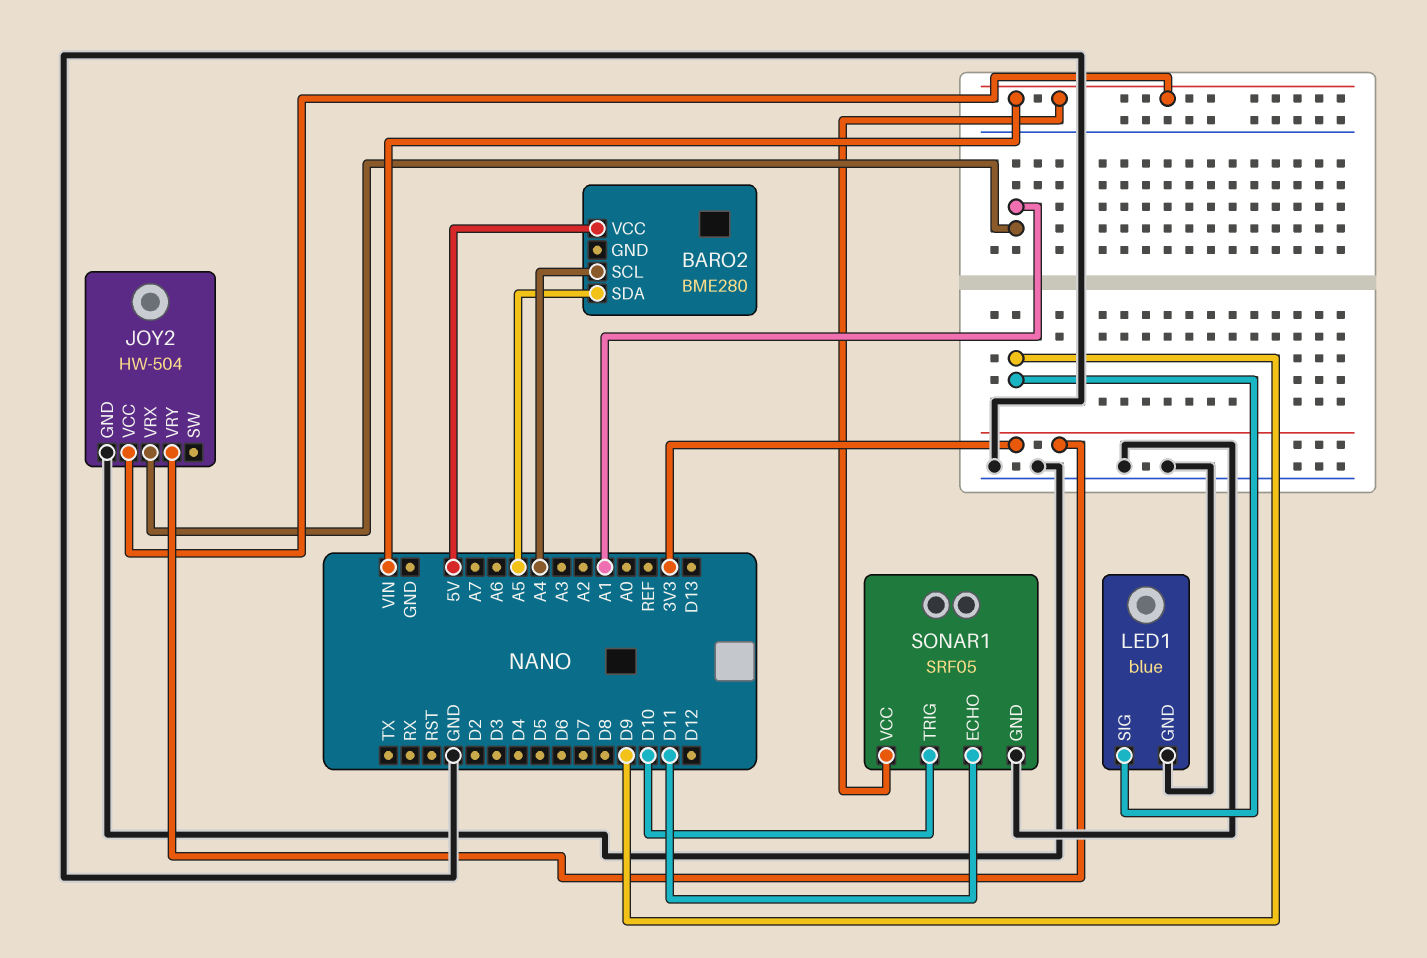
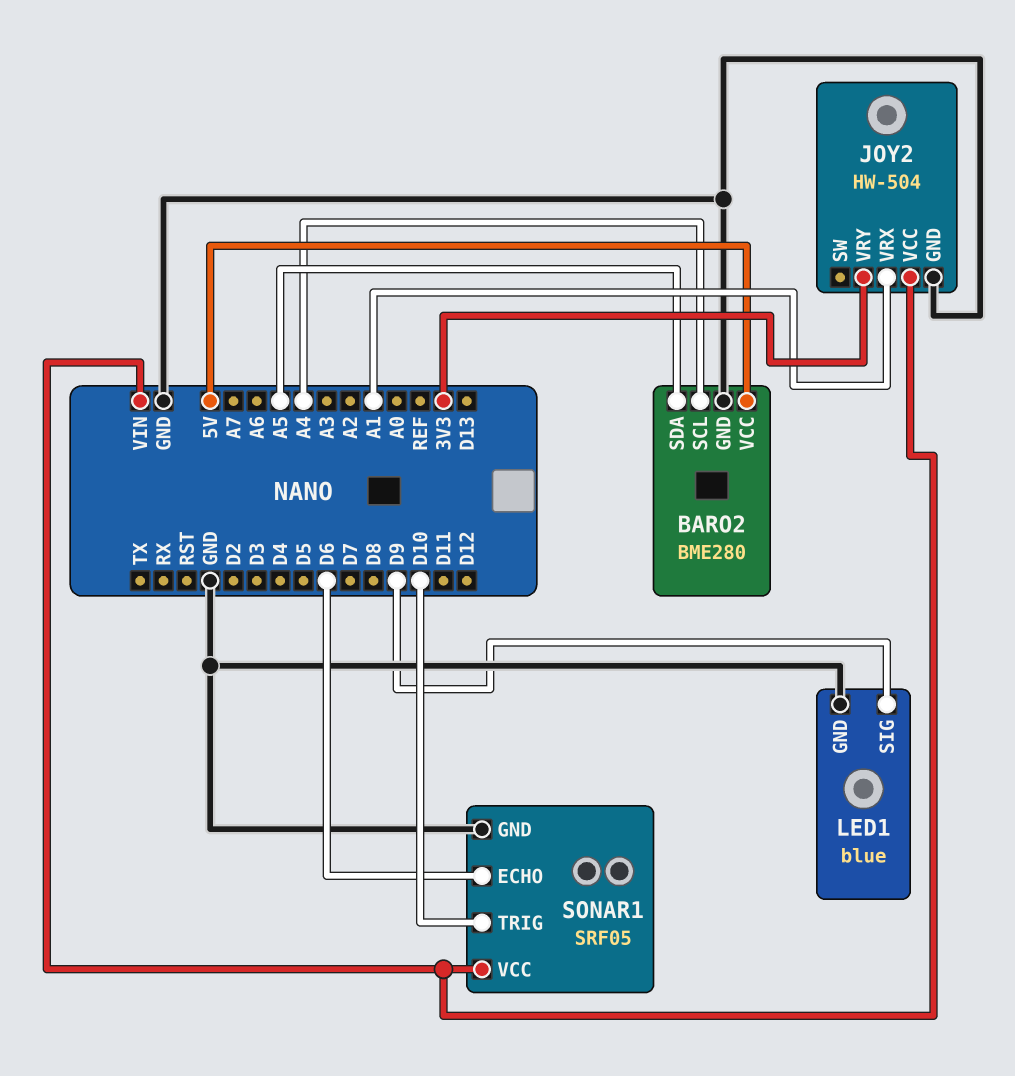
BARO2 pin GND: none -> GND
SONAR1 pin ECHO: D11 -> D6

